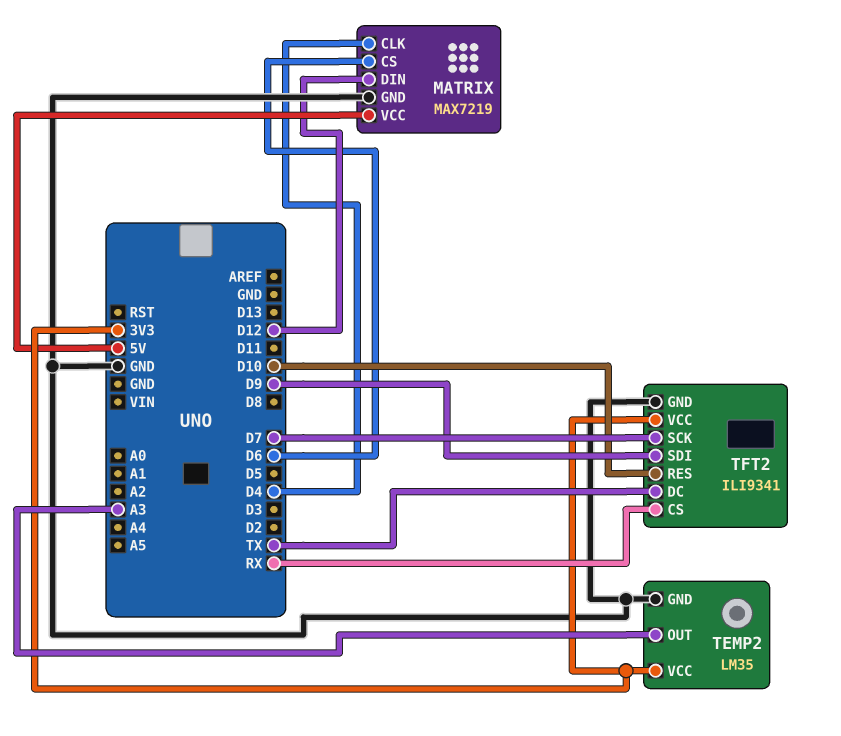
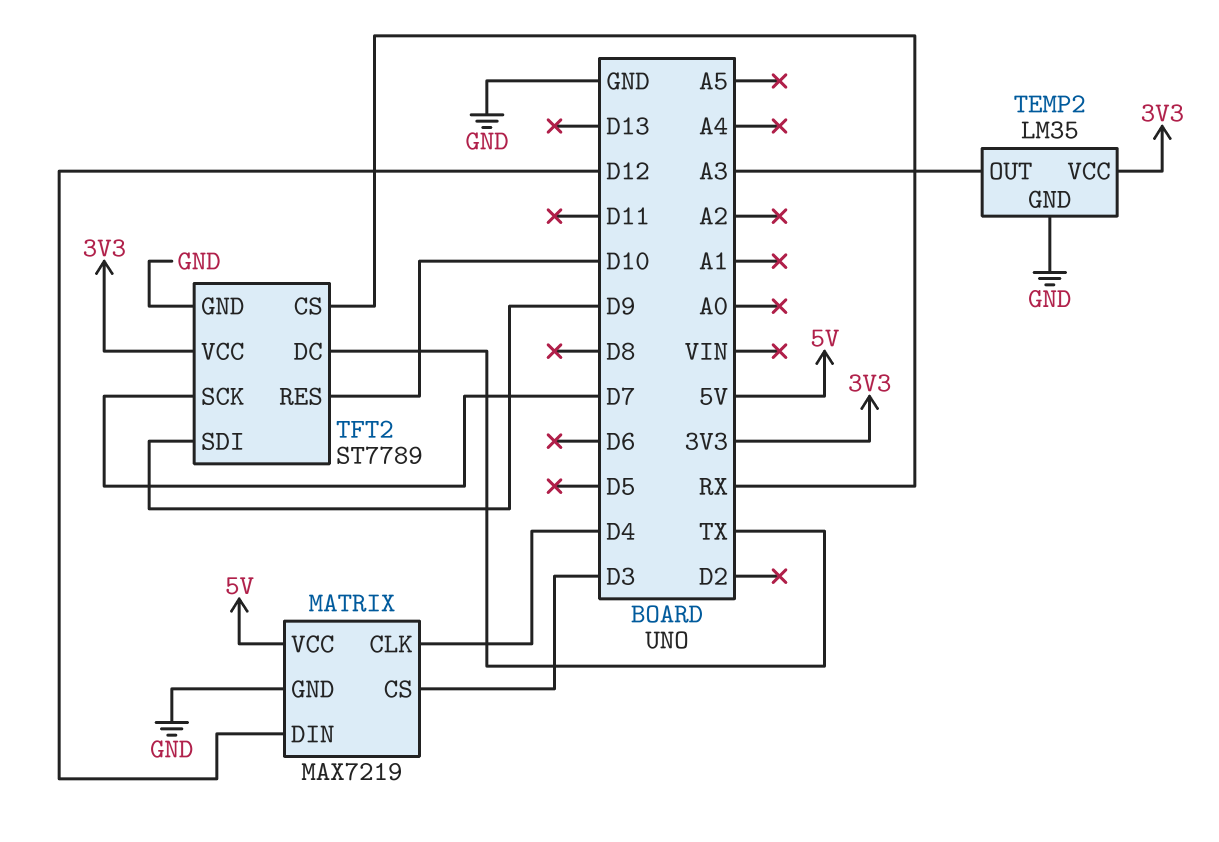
MATRIX pin CS: D6 -> D3
TFT2: ILI9341 -> ST7789

